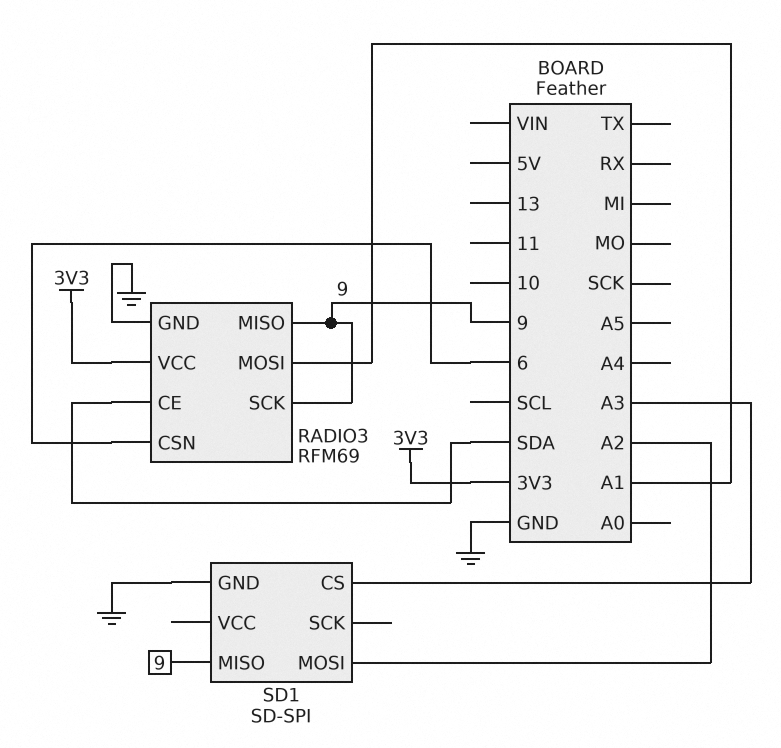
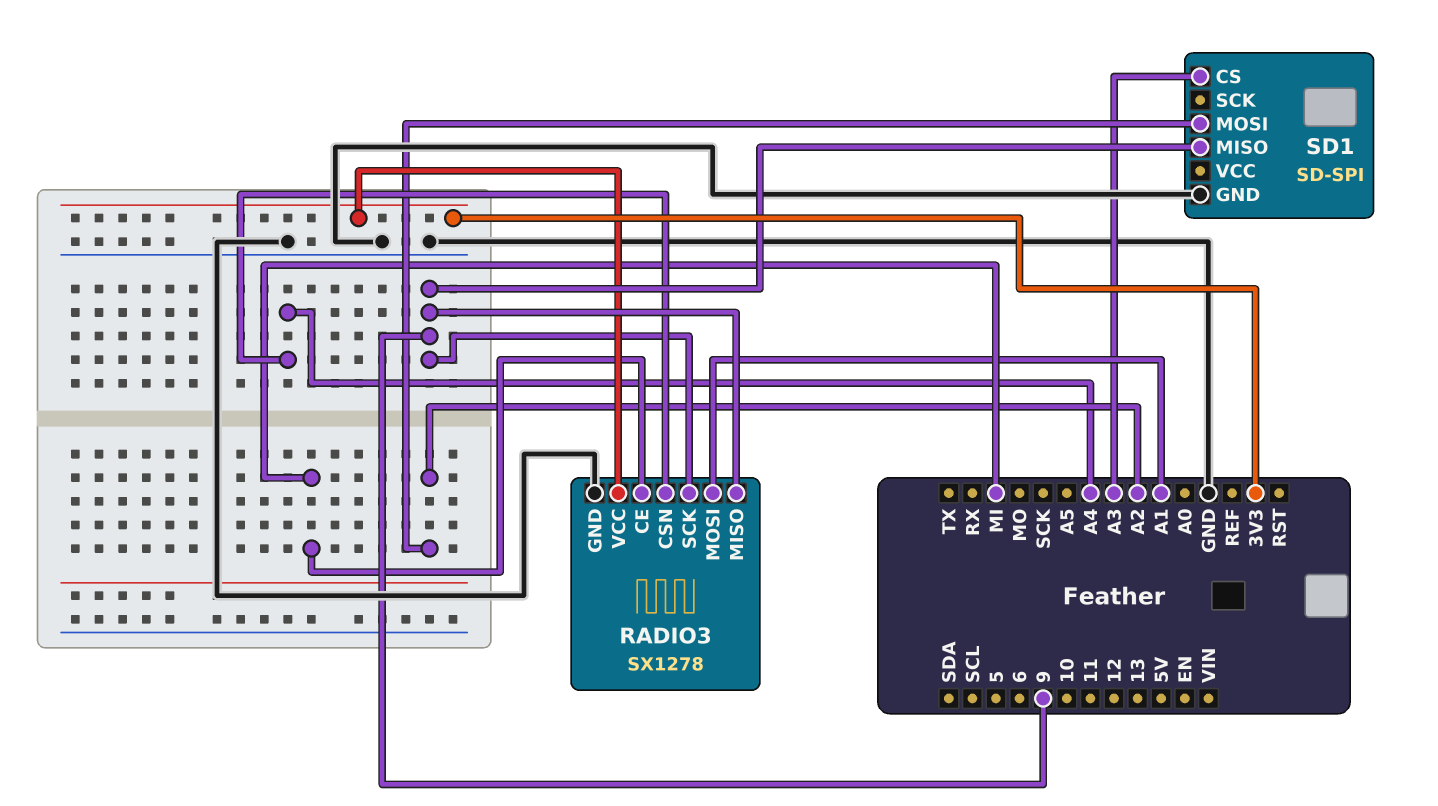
RADIO3: RFM69 -> SX1278
RADIO3 pin CE: SDA -> MI
RADIO3 pin CSN: 6 -> A4

